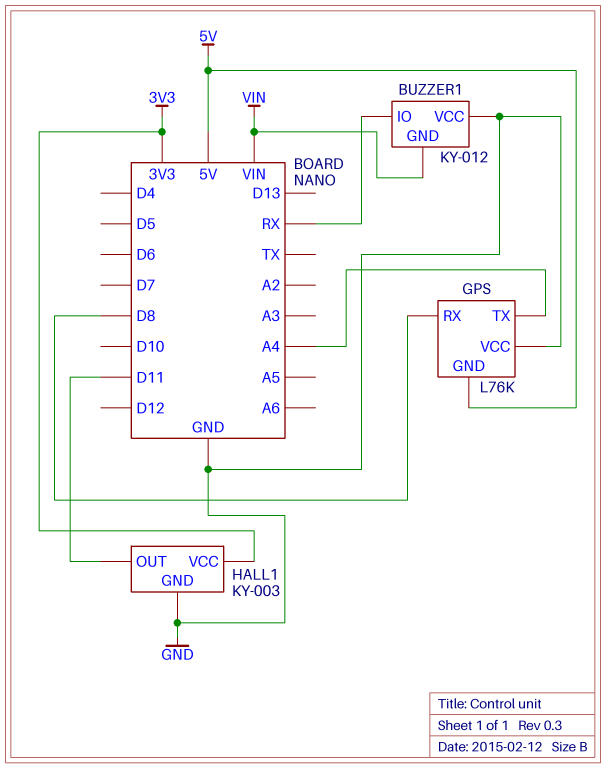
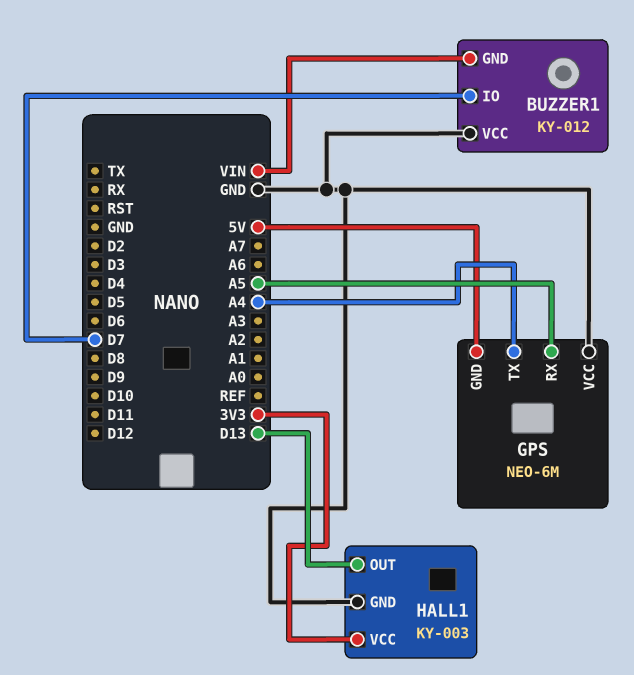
BUZZER1 pin IO: RX -> D7
GPS: L76K -> NEO-6M
GPS pin RX: D8 -> A5
HALL1 pin OUT: D11 -> D13

